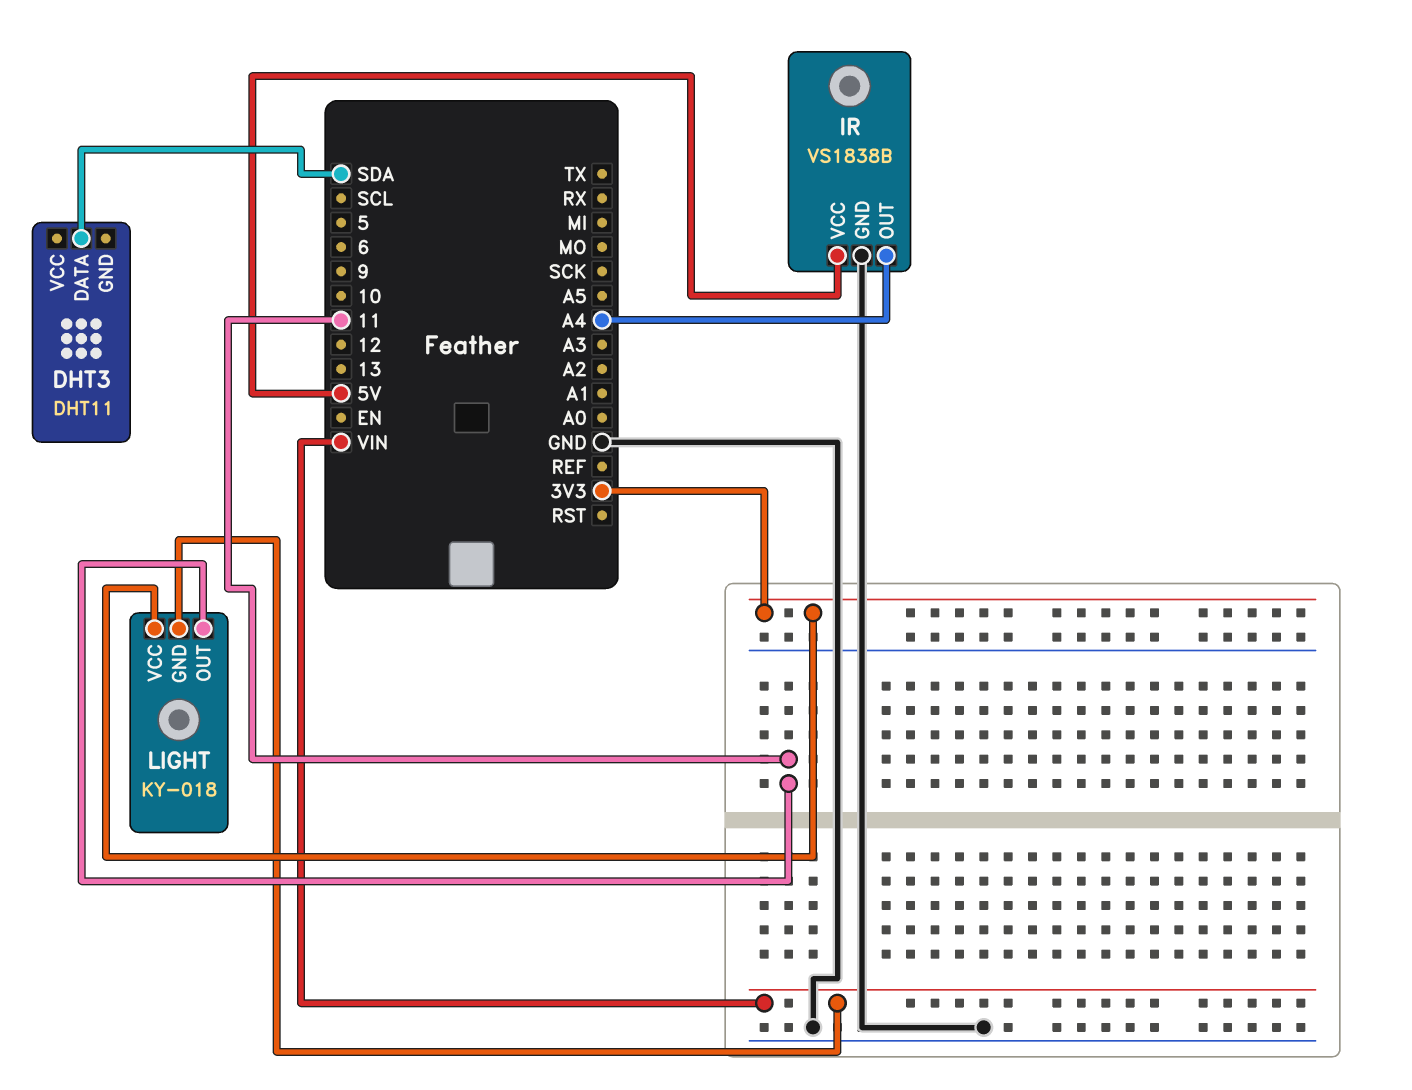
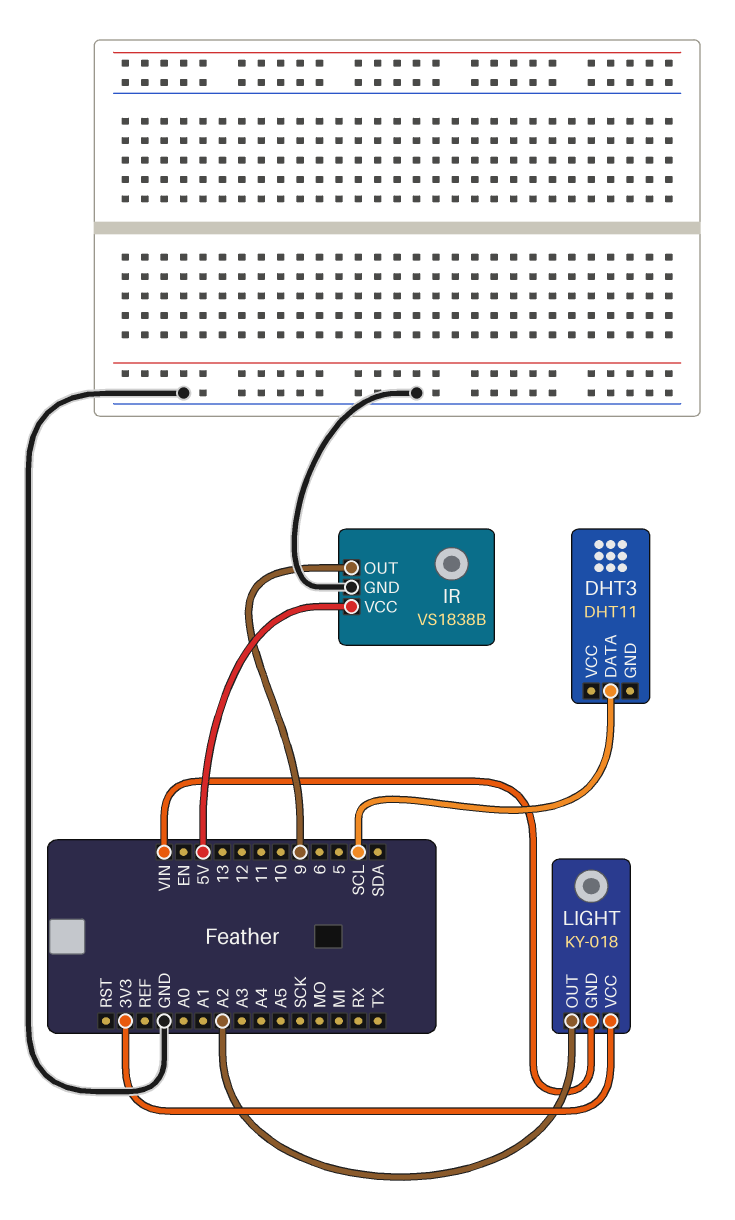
DHT3 pin DATA: SDA -> SCL
IR pin OUT: A4 -> 9
LIGHT pin OUT: 11 -> A2

